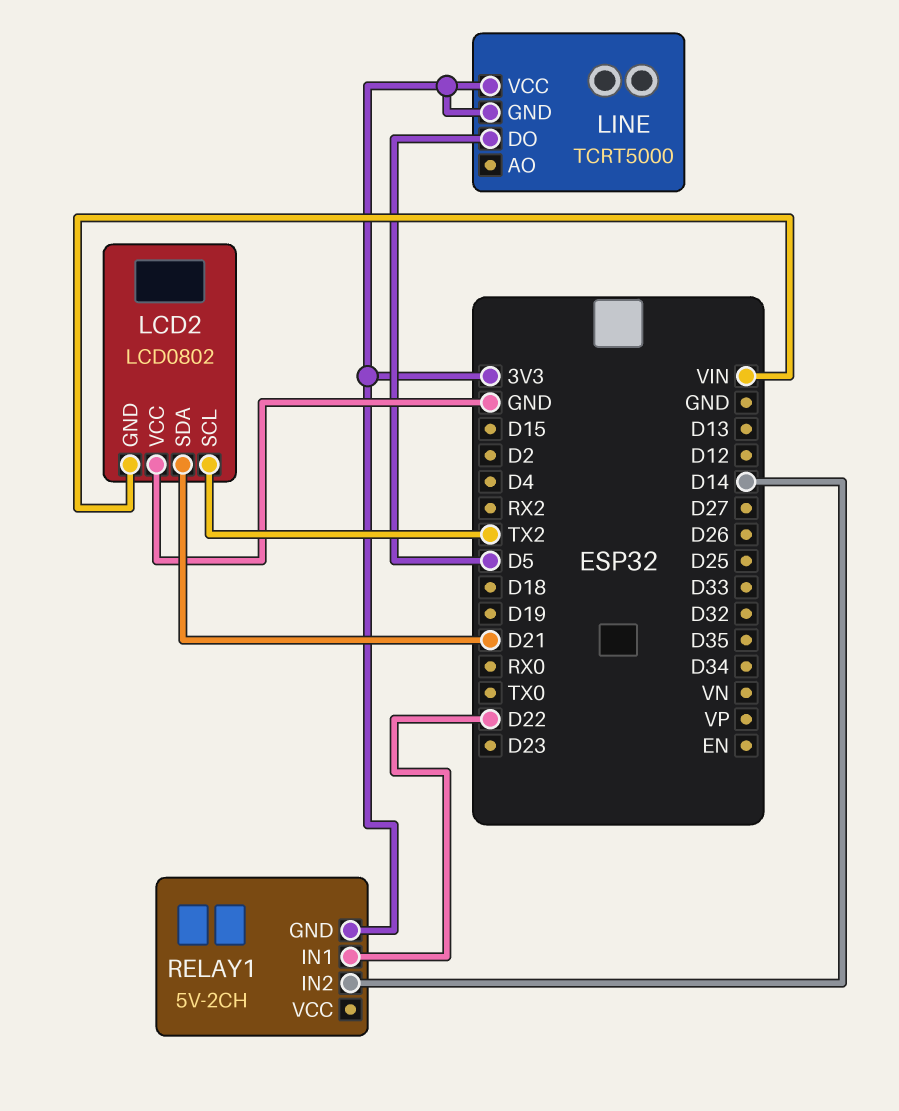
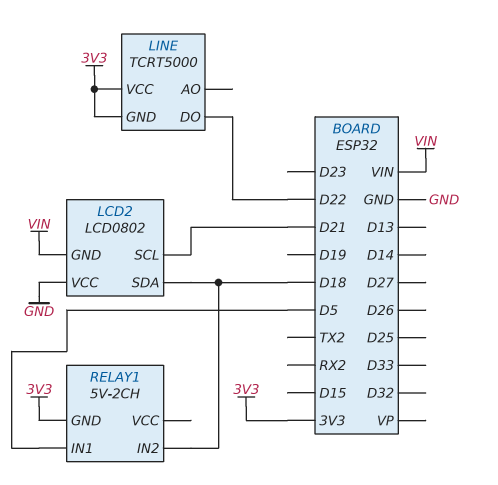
LCD2 pin SCL: TX2 -> D21
LCD2 pin SDA: D21 -> D18
LINE pin DO: D5 -> D22
RELAY1 pin IN1: D22 -> D5
RELAY1 pin IN2: D14 -> D18

